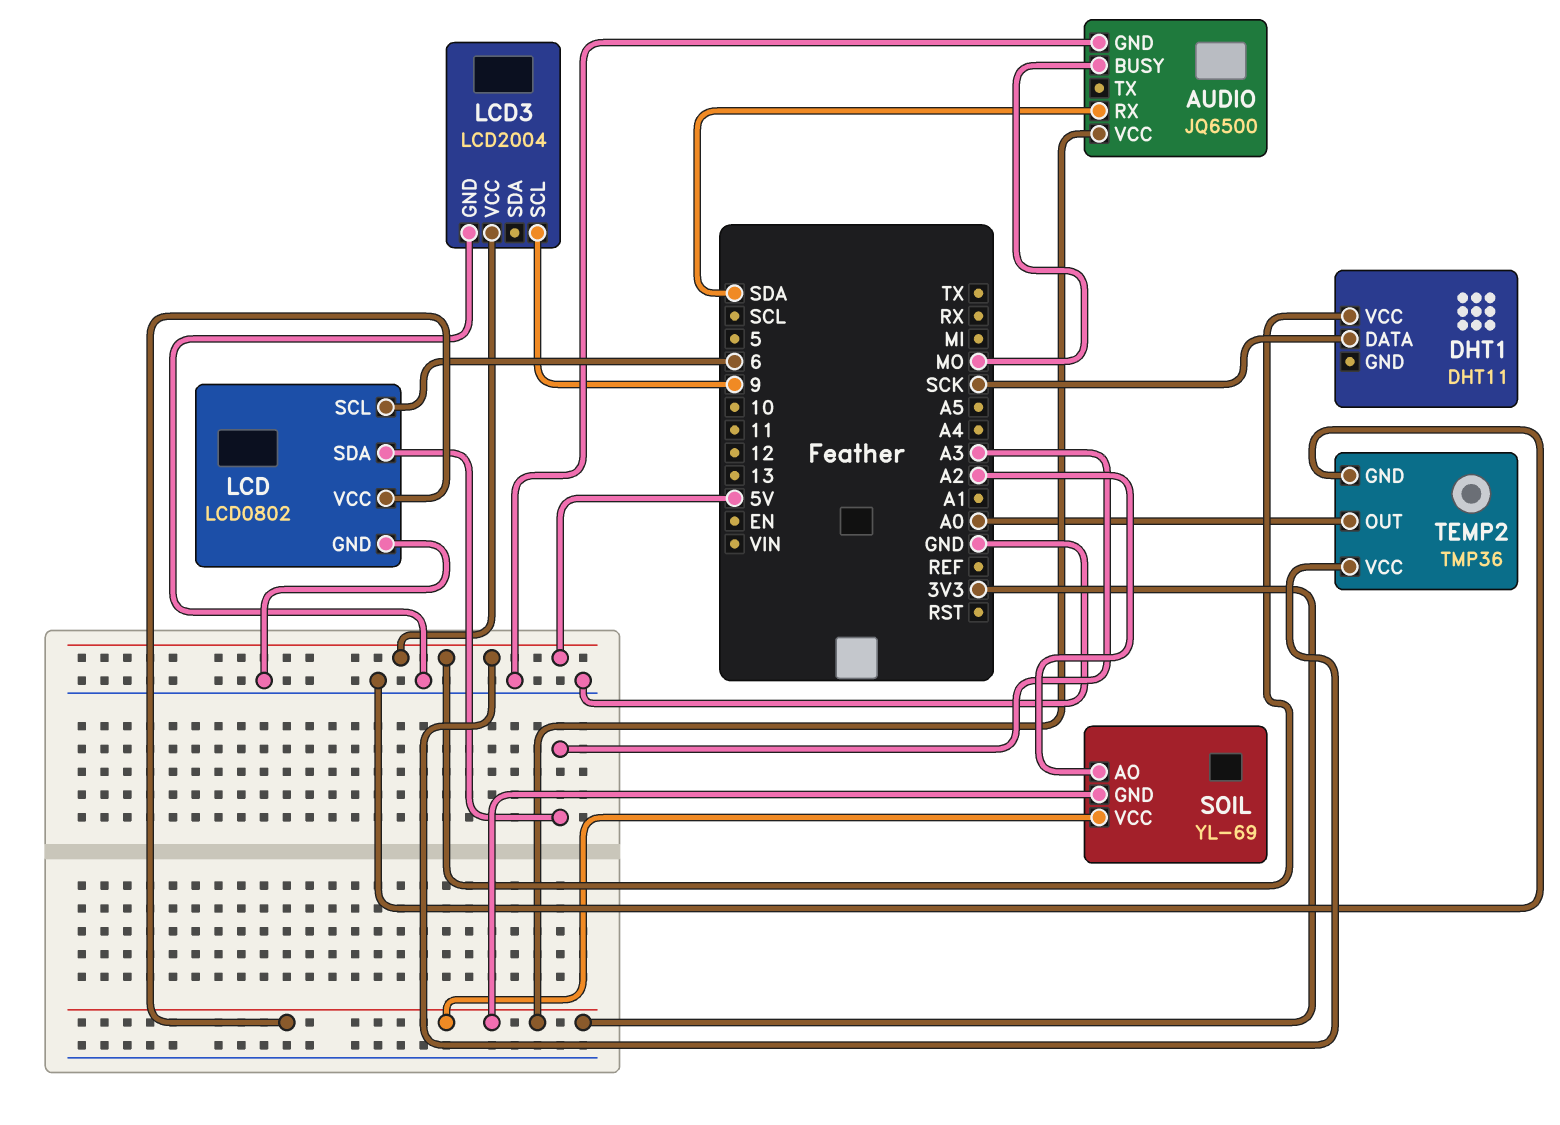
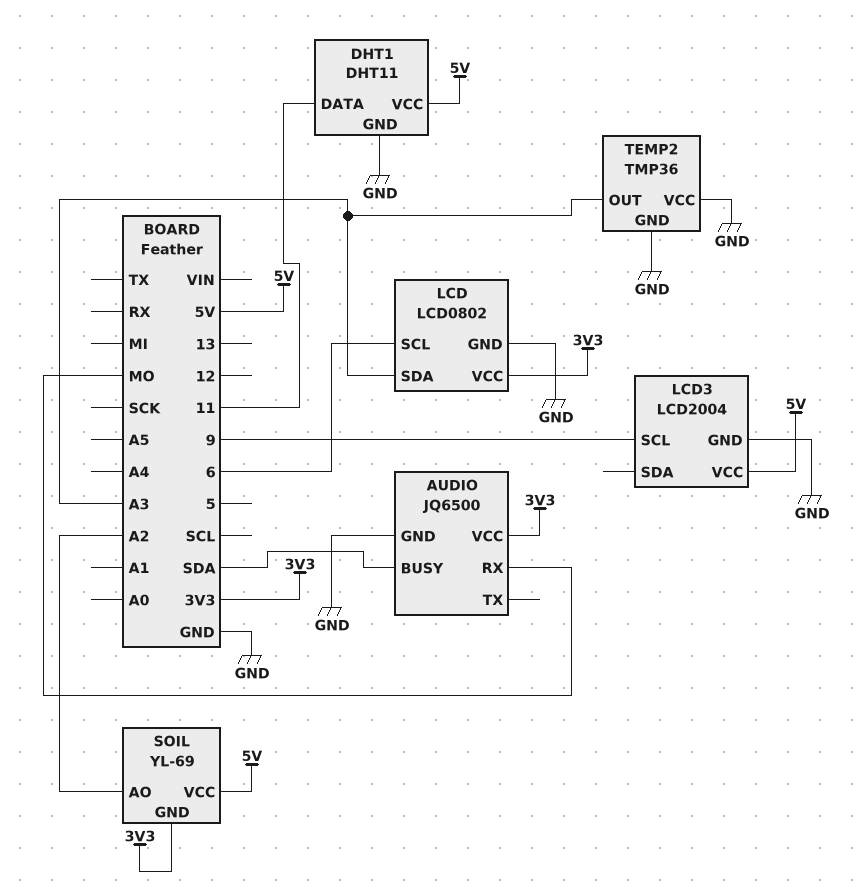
AUDIO pin BUSY: MO -> SDA
AUDIO pin RX: SDA -> MO
DHT1 pin DATA: SCK -> 11
DHT1 pin GND: none -> GND
SOIL pin VCC: 3V3 -> 5V
TEMP2 pin OUT: A0 -> A3
TEMP2 pin VCC: 5V -> GND

